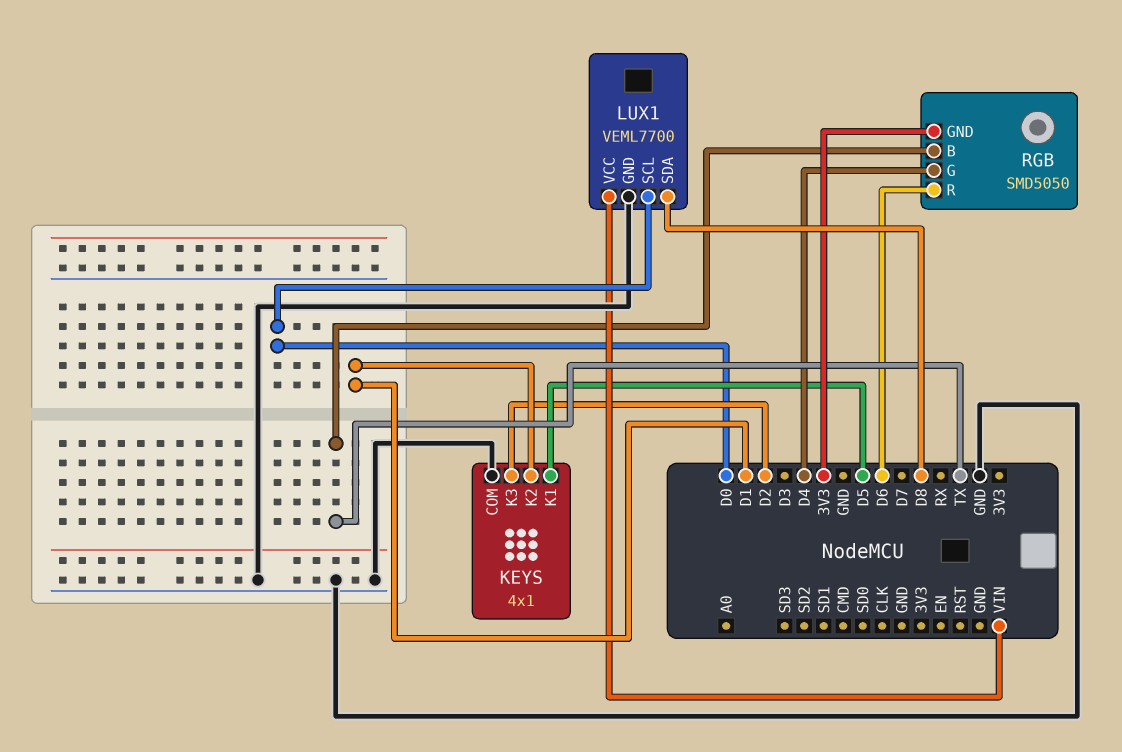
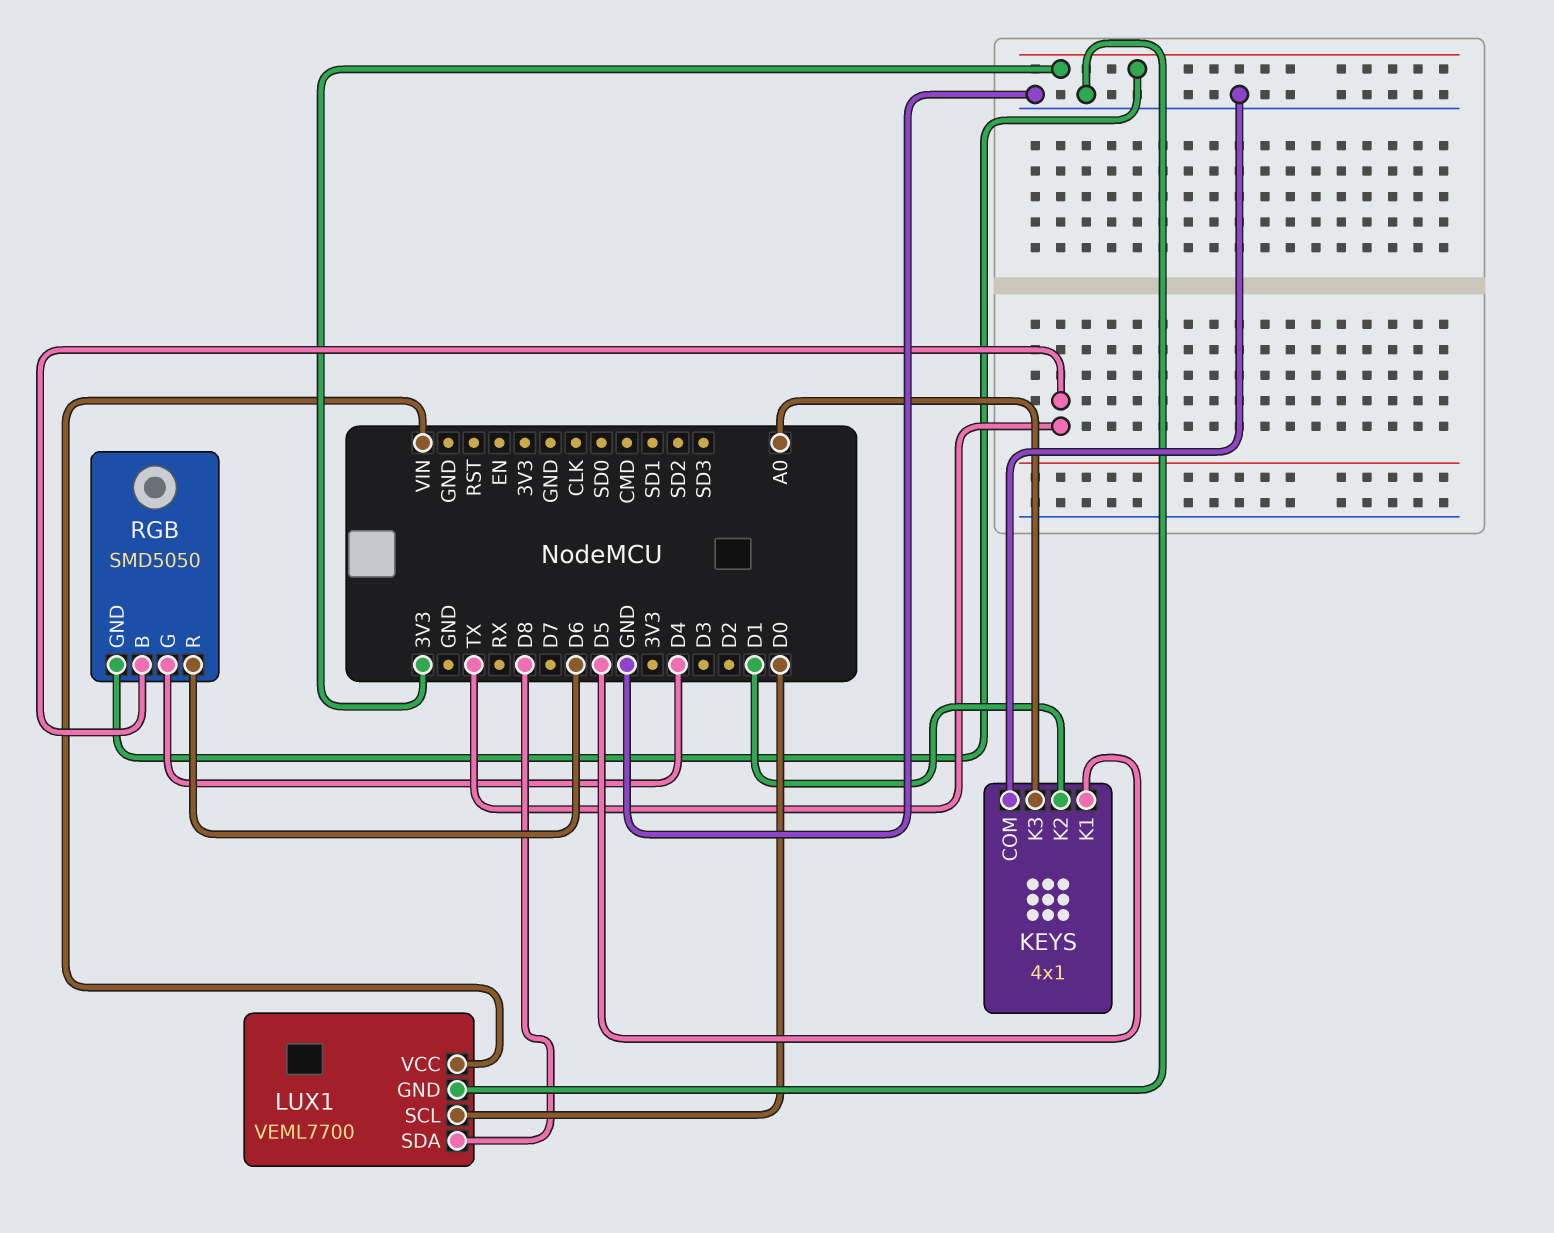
KEYS pin K3: D2 -> A0

